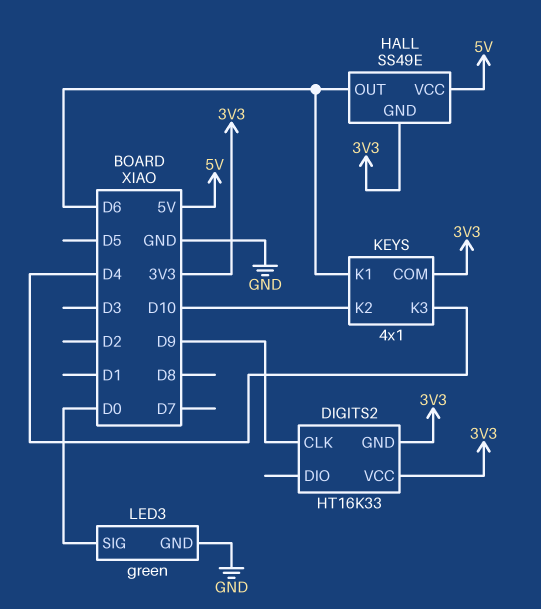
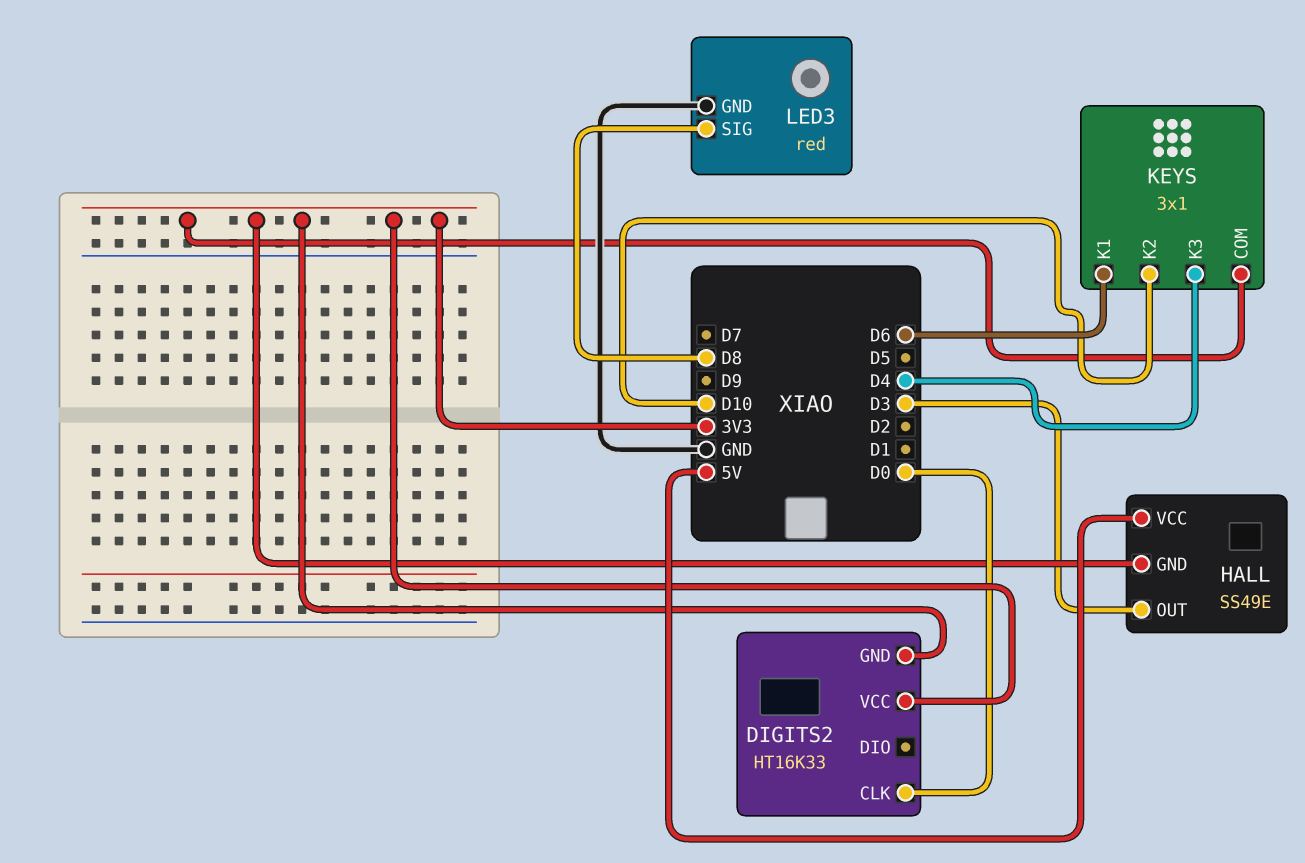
DIGITS2 pin CLK: D9 -> D0
HALL pin OUT: D6 -> D3
KEYS: 4x1 -> 3x1
LED3: green -> red
LED3 pin SIG: D0 -> D8

